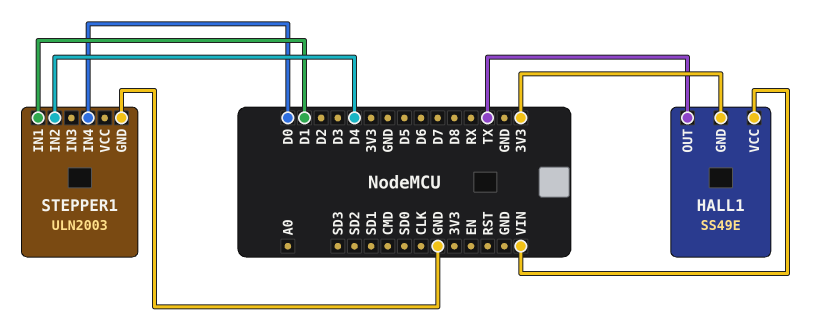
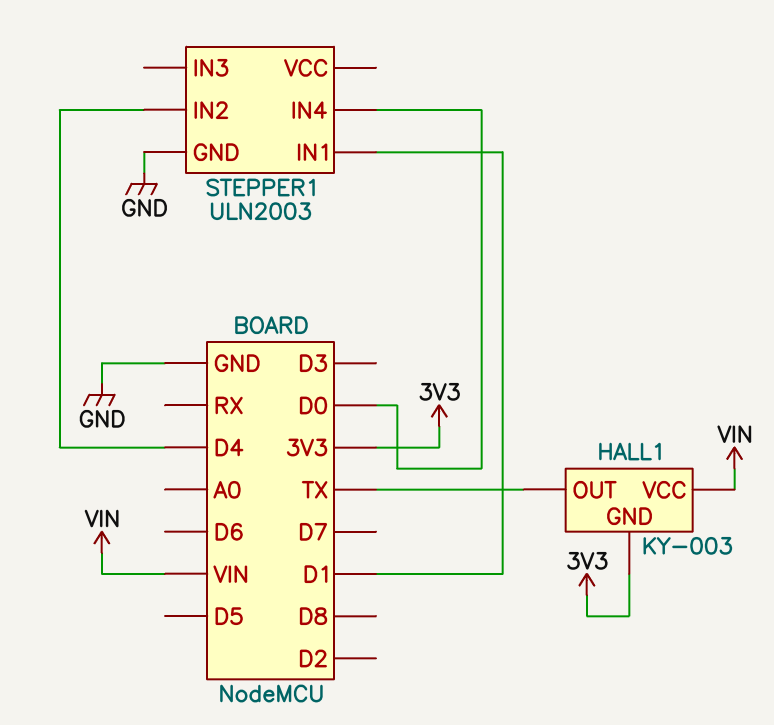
HALL1: SS49E -> KY-003

